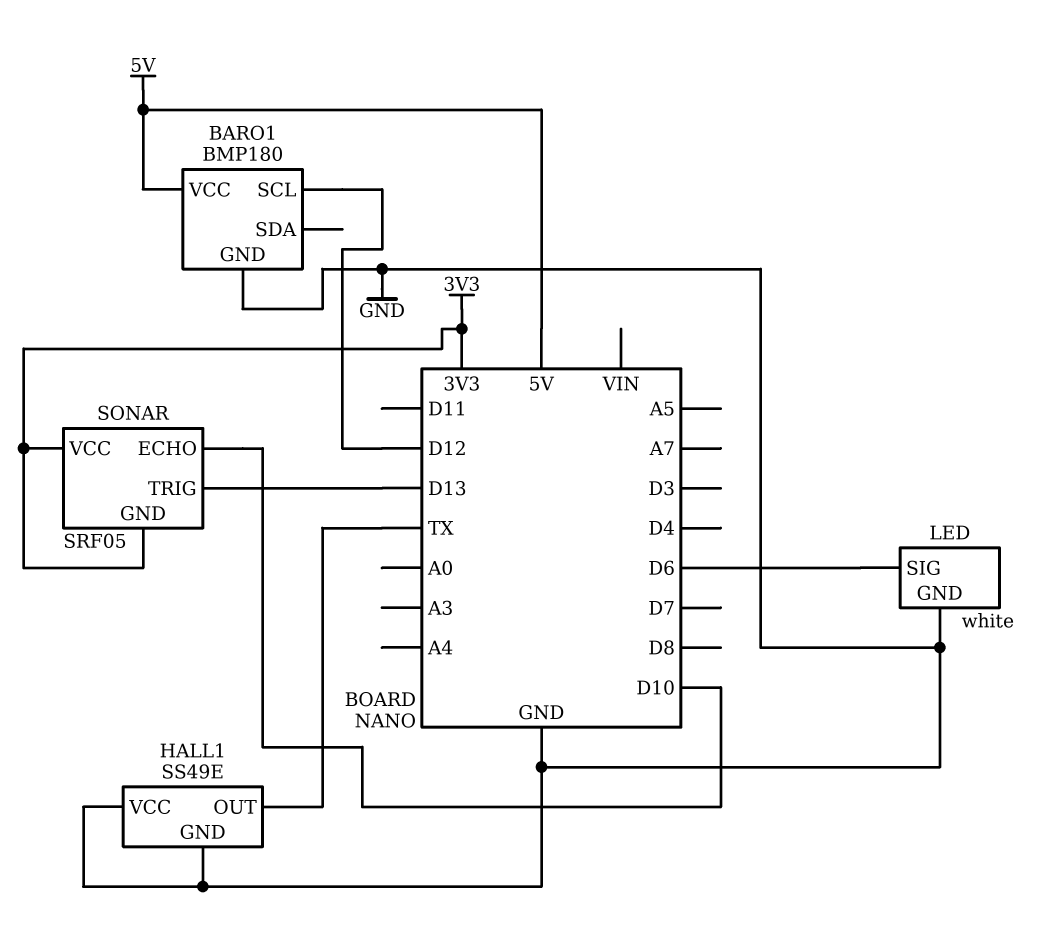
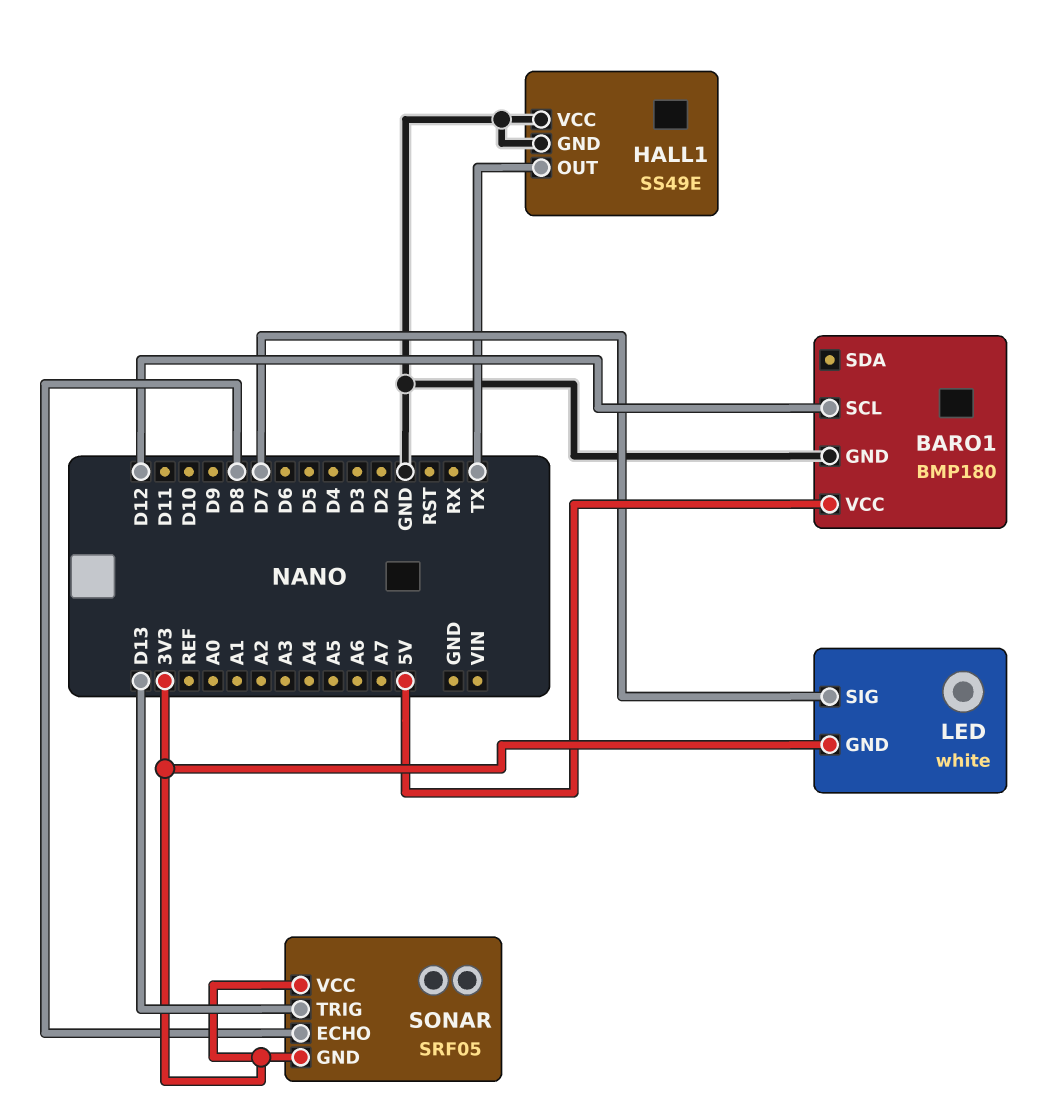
LED pin GND: GND -> 3V3
LED pin SIG: D6 -> D7
SONAR pin ECHO: D10 -> D8

